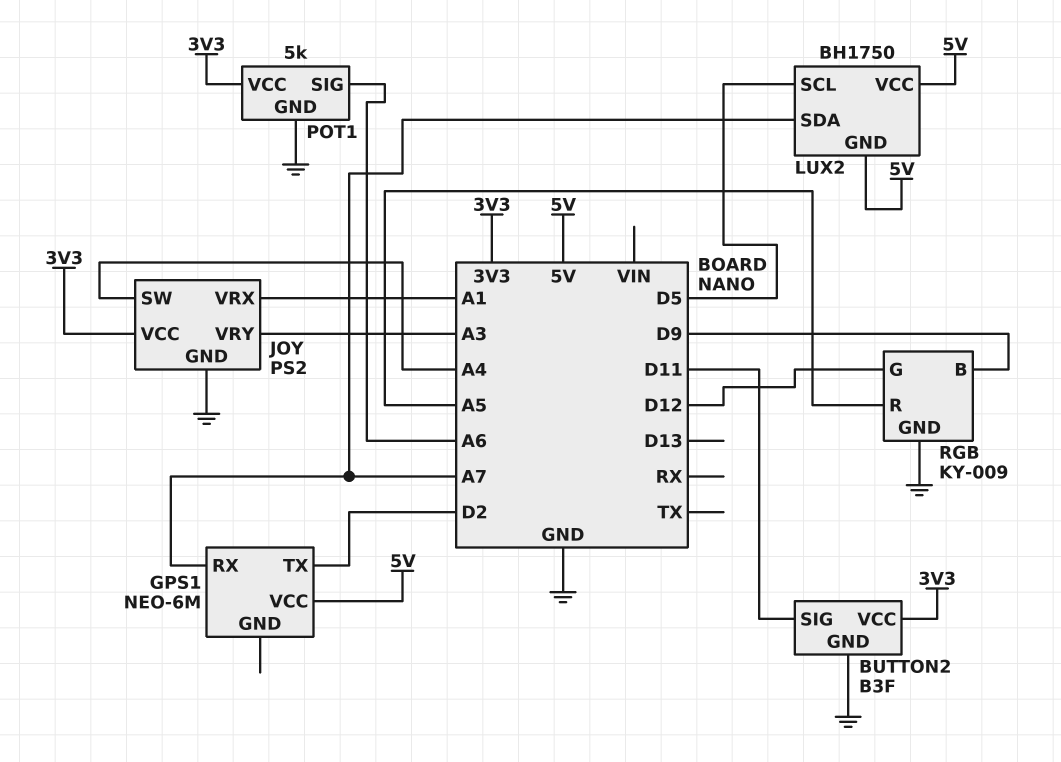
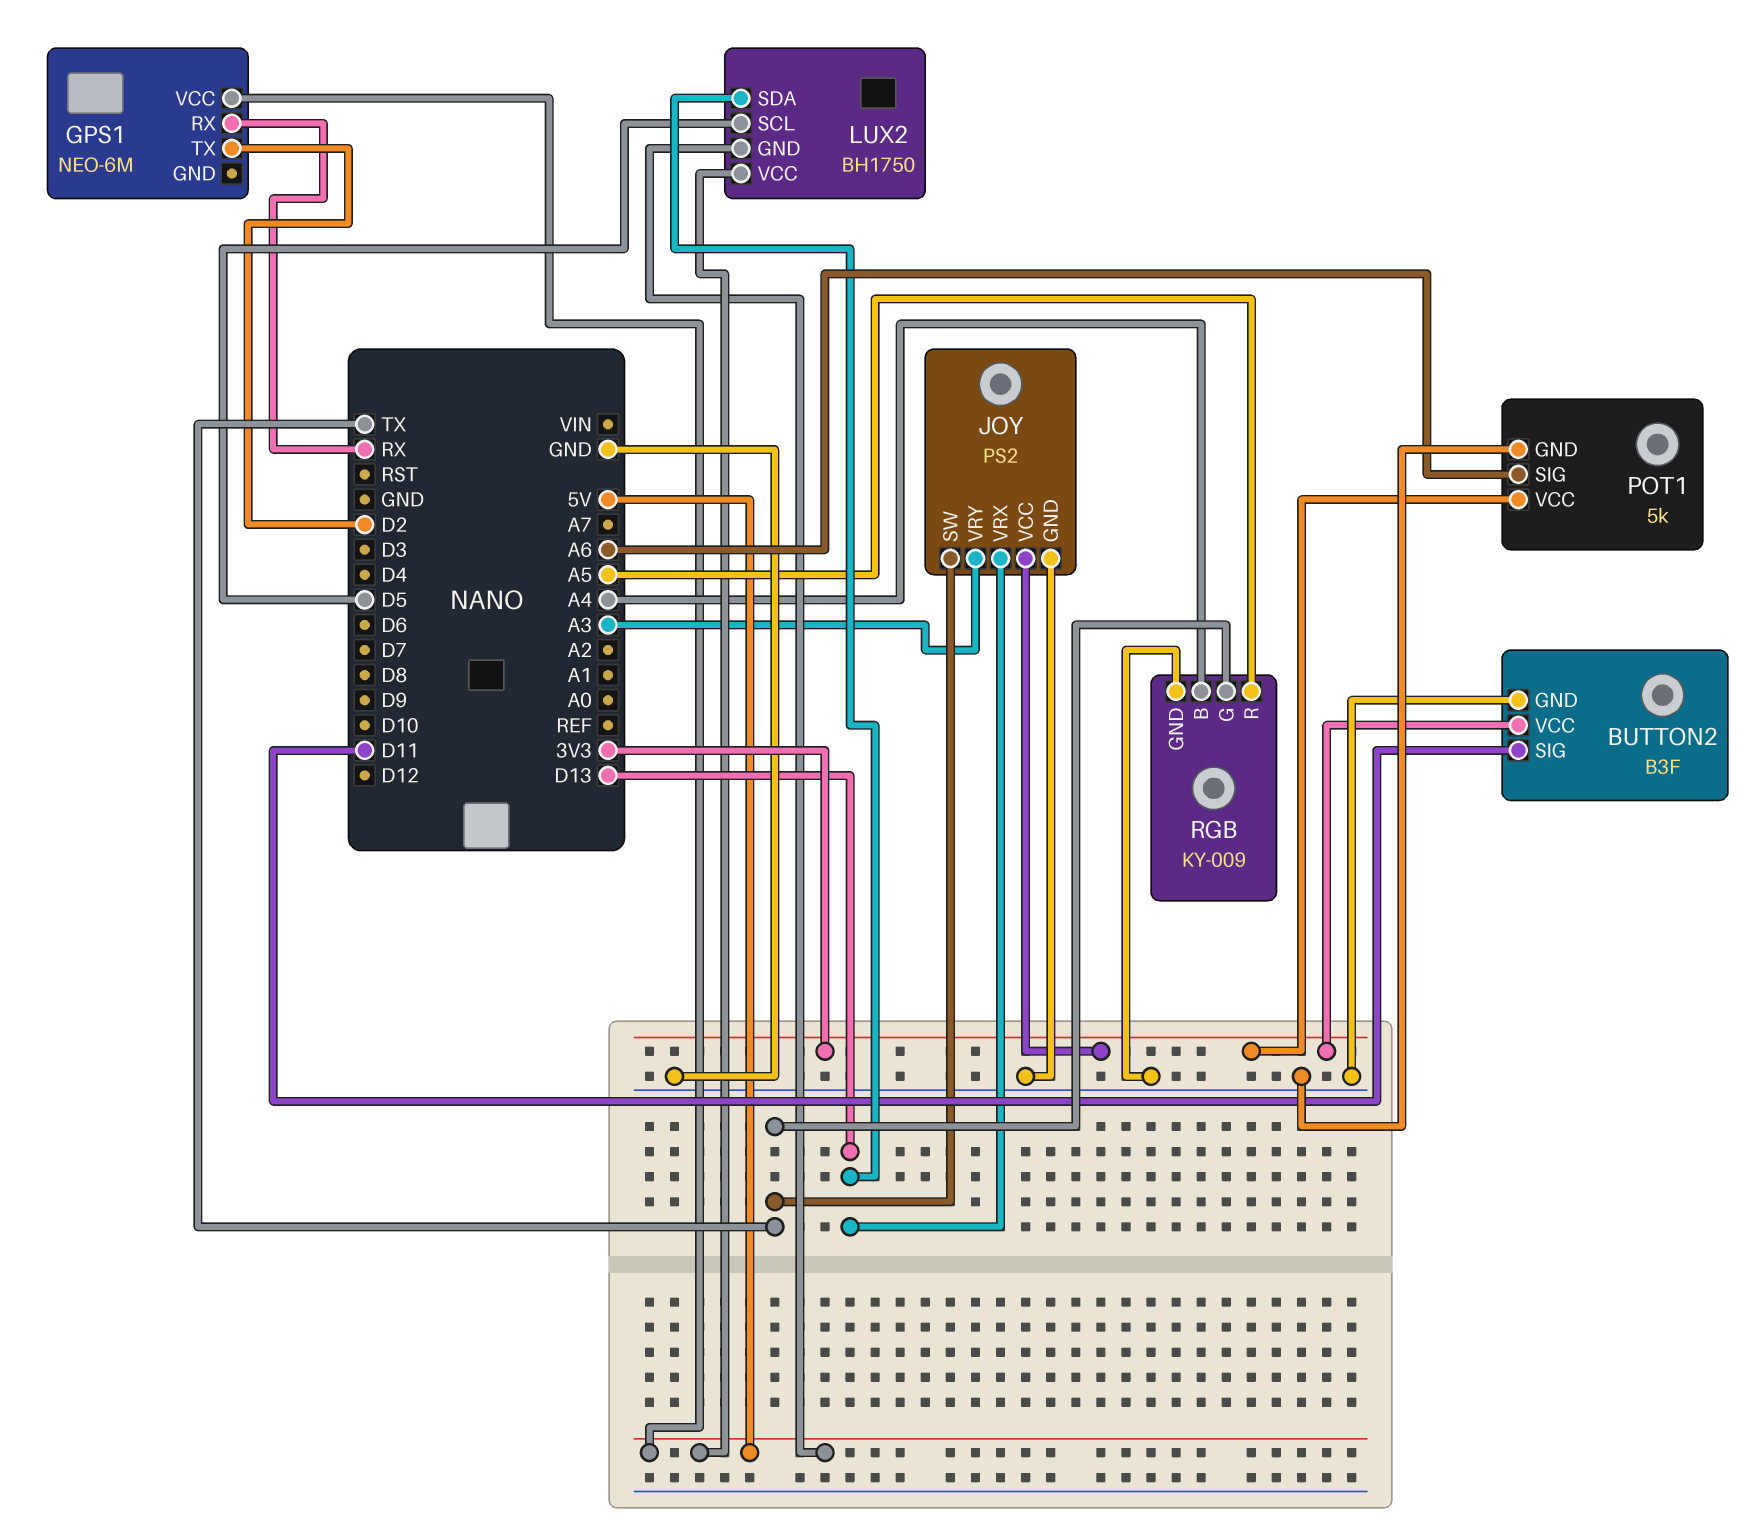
GPS1 pin RX: A7 -> RX
JOY pin SW: A4 -> TX
JOY pin VRX: A1 -> D13
LUX2 pin SDA: A7 -> D13
RGB pin B: D9 -> A4
RGB pin G: D12 -> TX

